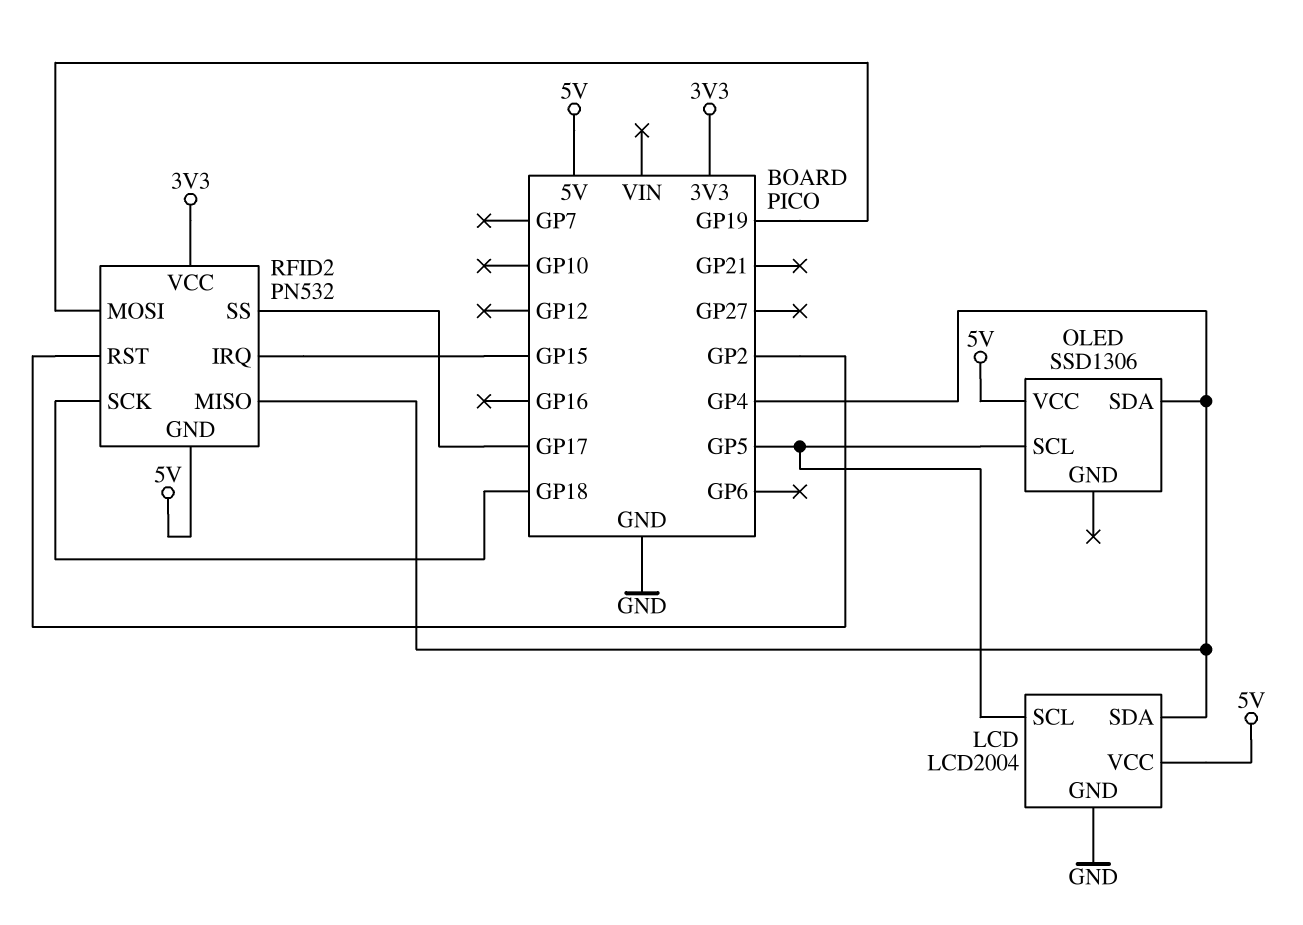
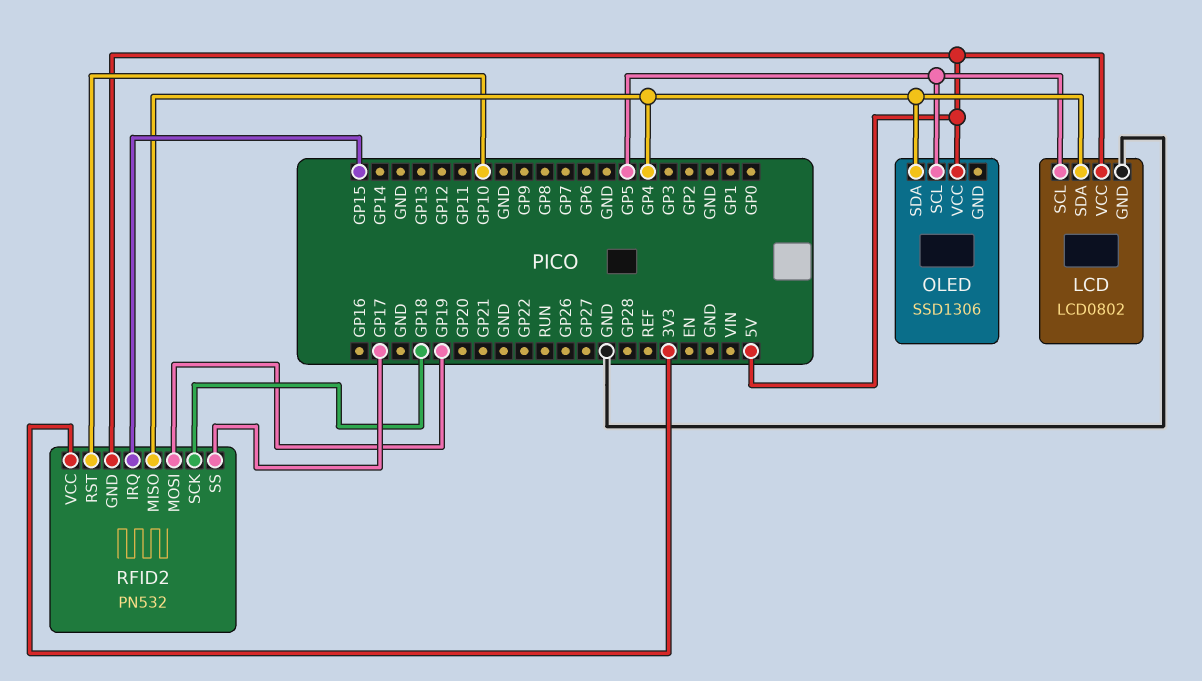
LCD: LCD2004 -> LCD0802
RFID2 pin RST: GP2 -> GP10

